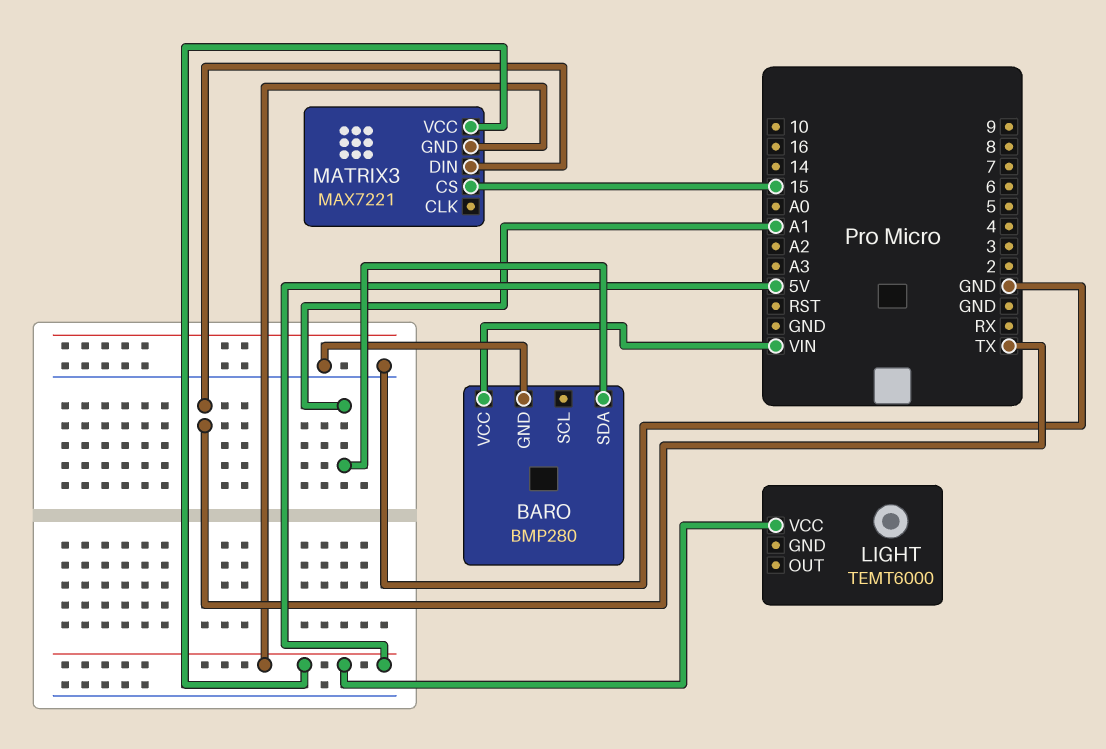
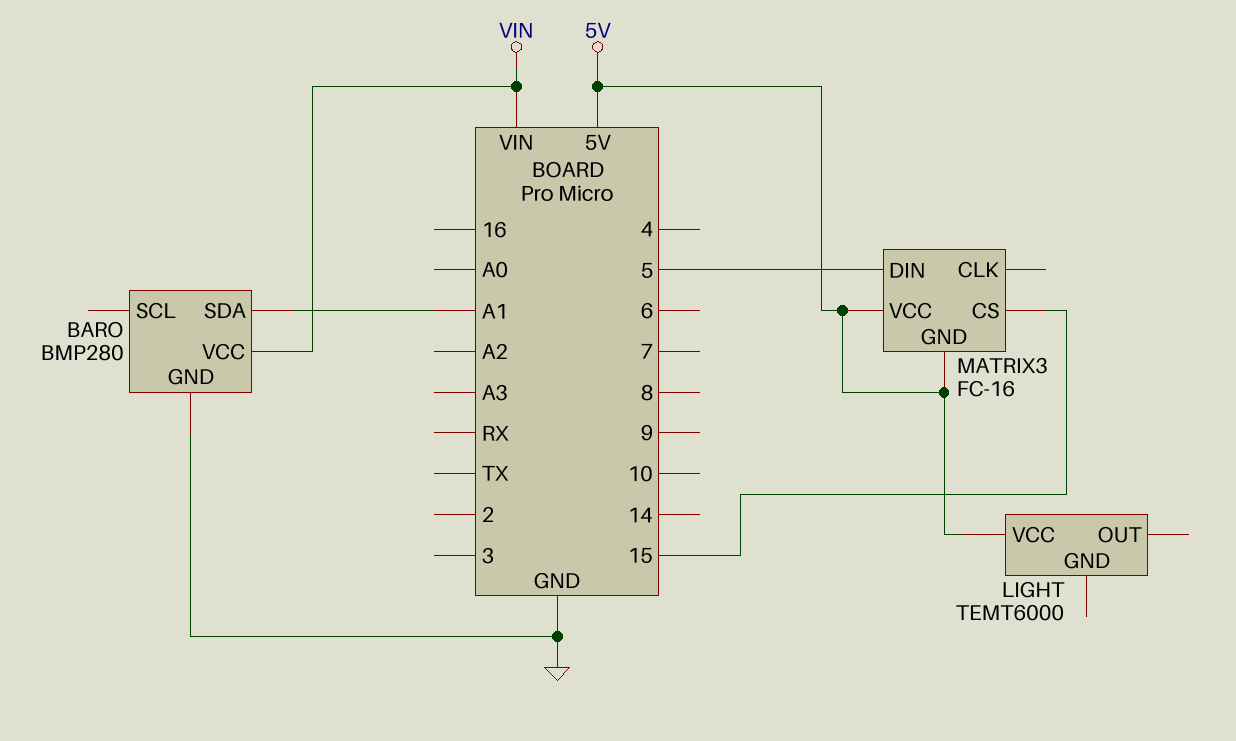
MATRIX3: MAX7221 -> FC-16
MATRIX3 pin DIN: TX -> 5

